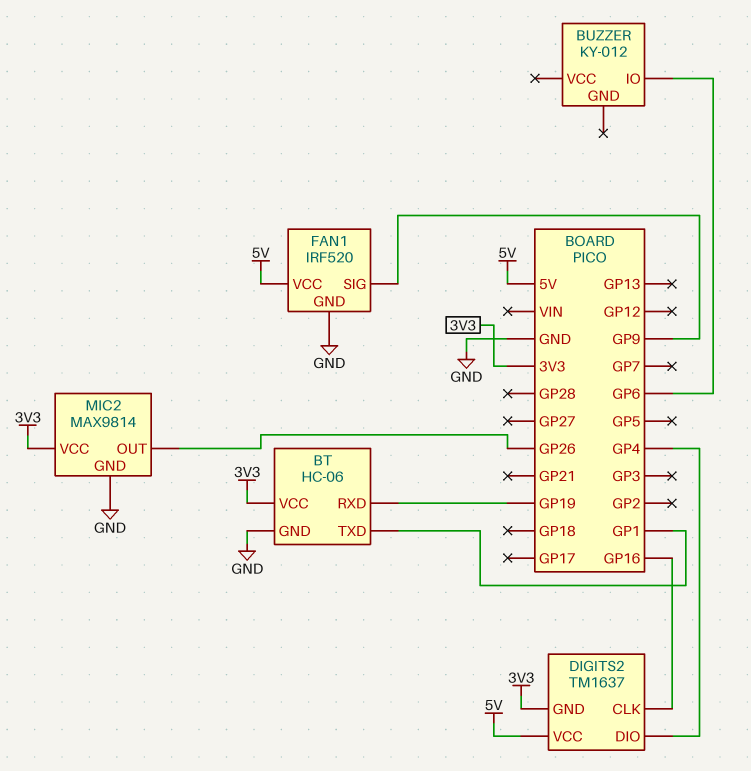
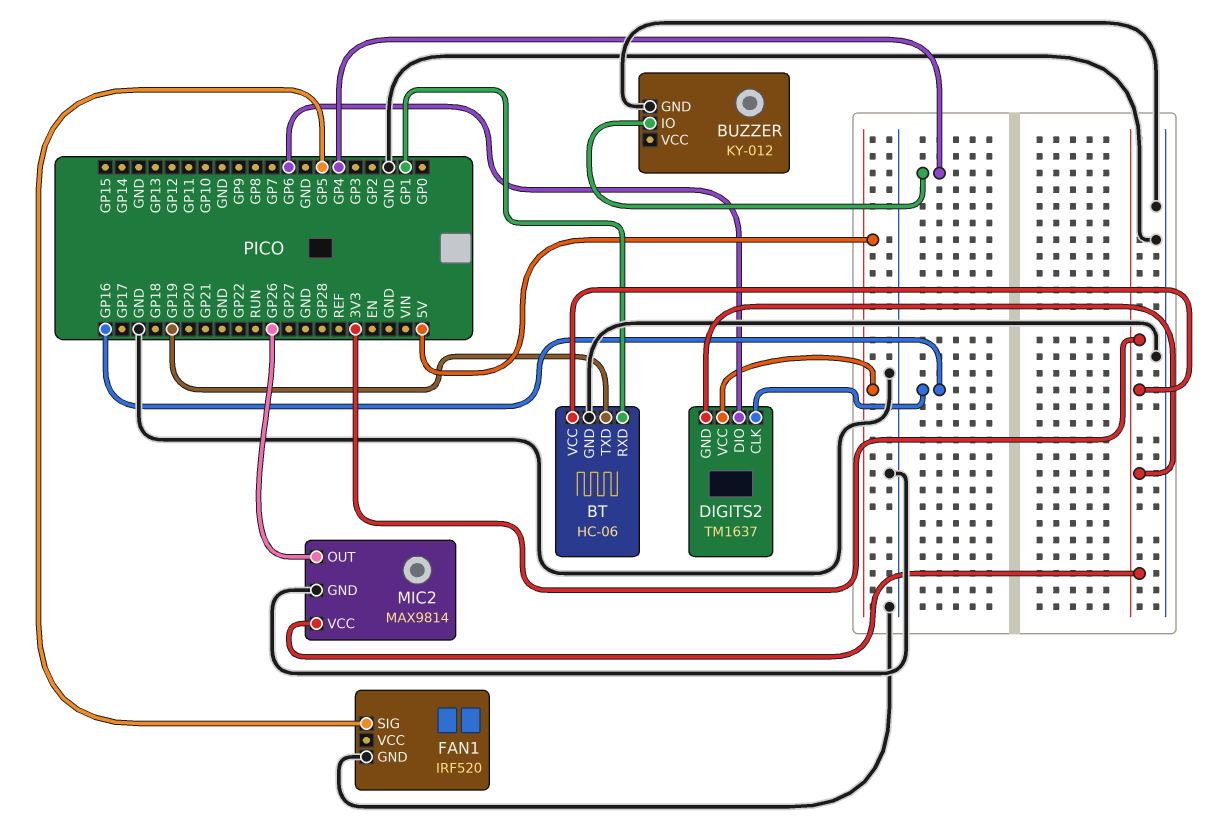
BT pin RXD: GP19 -> GP1
BT pin TXD: GP1 -> GP19
BUZZER pin GND: none -> GND
BUZZER pin IO: GP6 -> GP4
DIGITS2 pin DIO: GP4 -> GP6
FAN1 pin SIG: GP9 -> GP5
FAN1 pin VCC: 5V -> none

